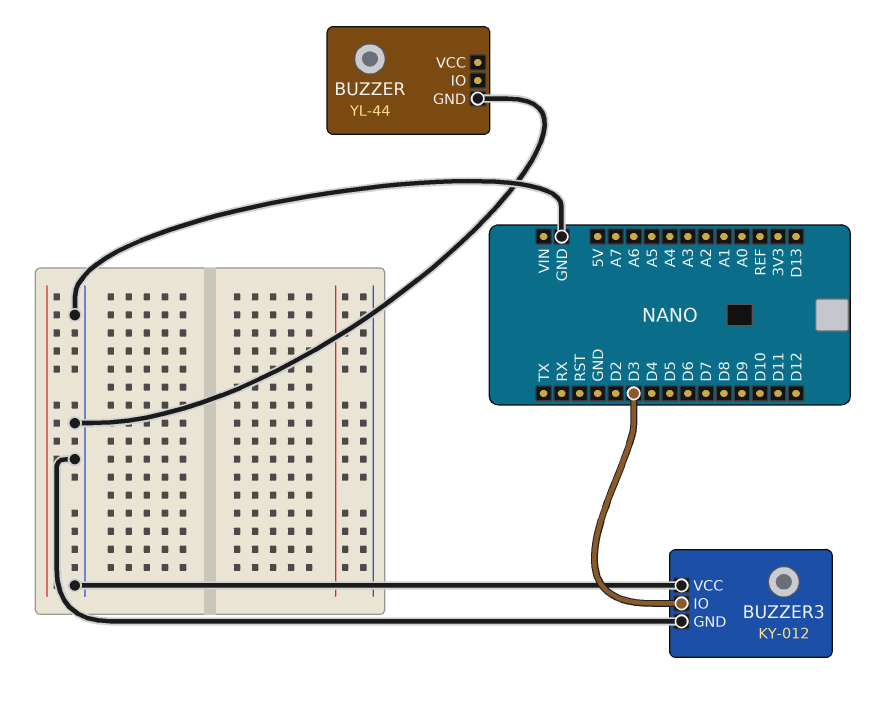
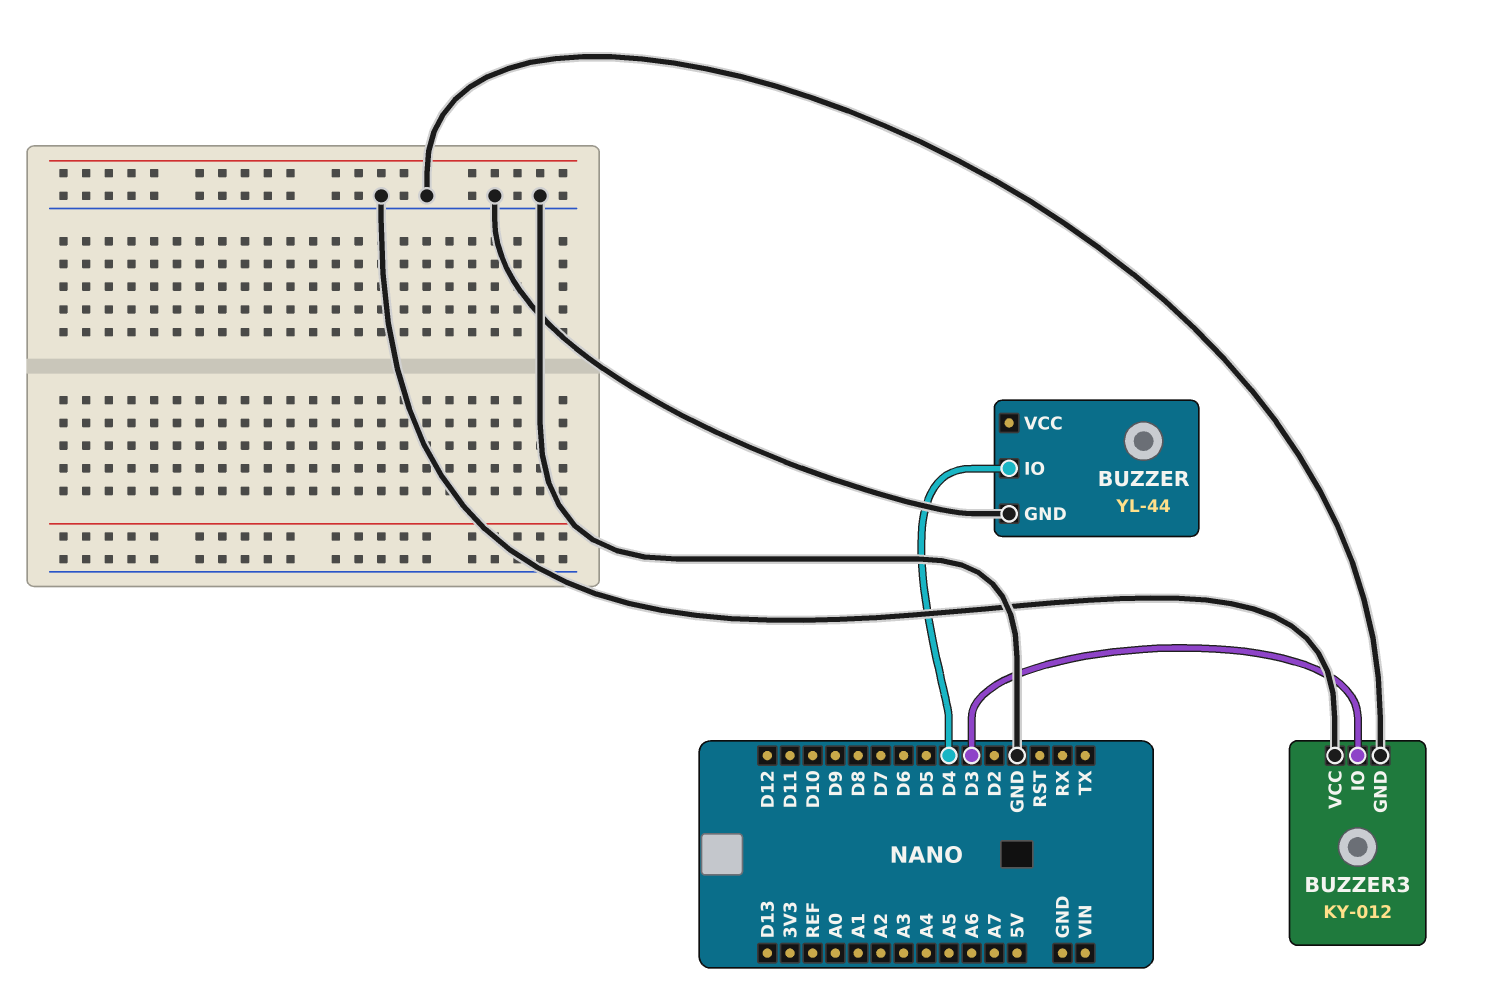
BUZZER pin IO: none -> D4

